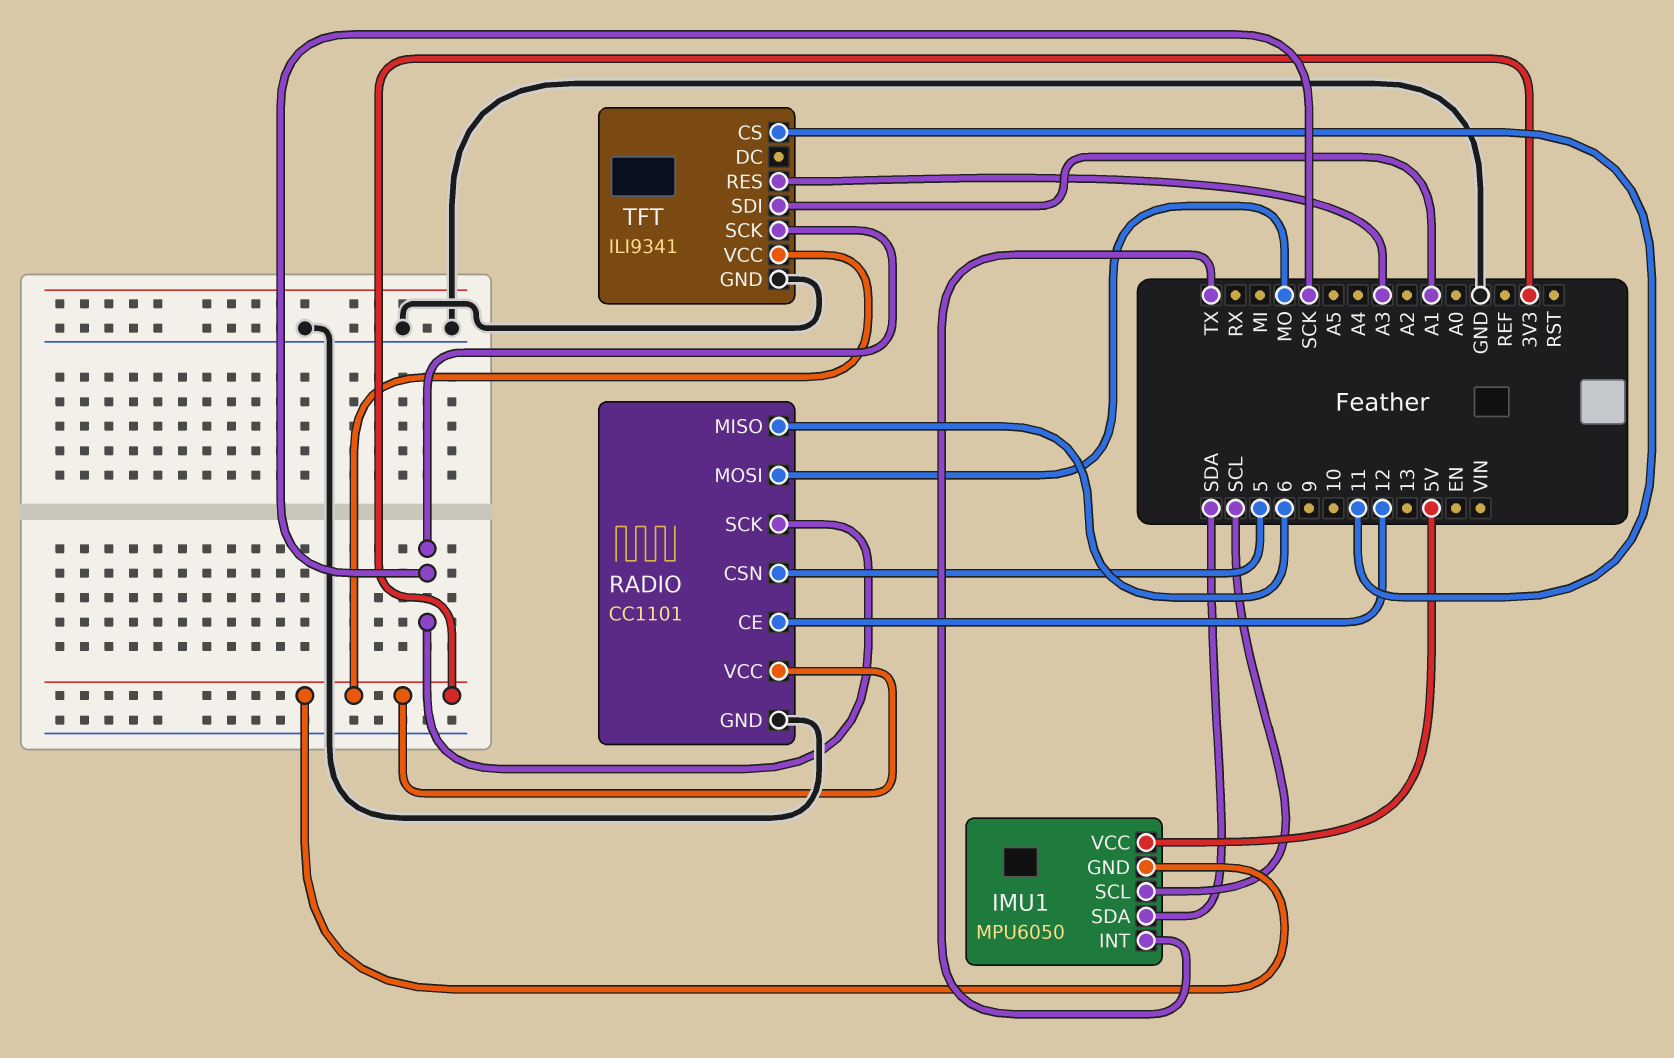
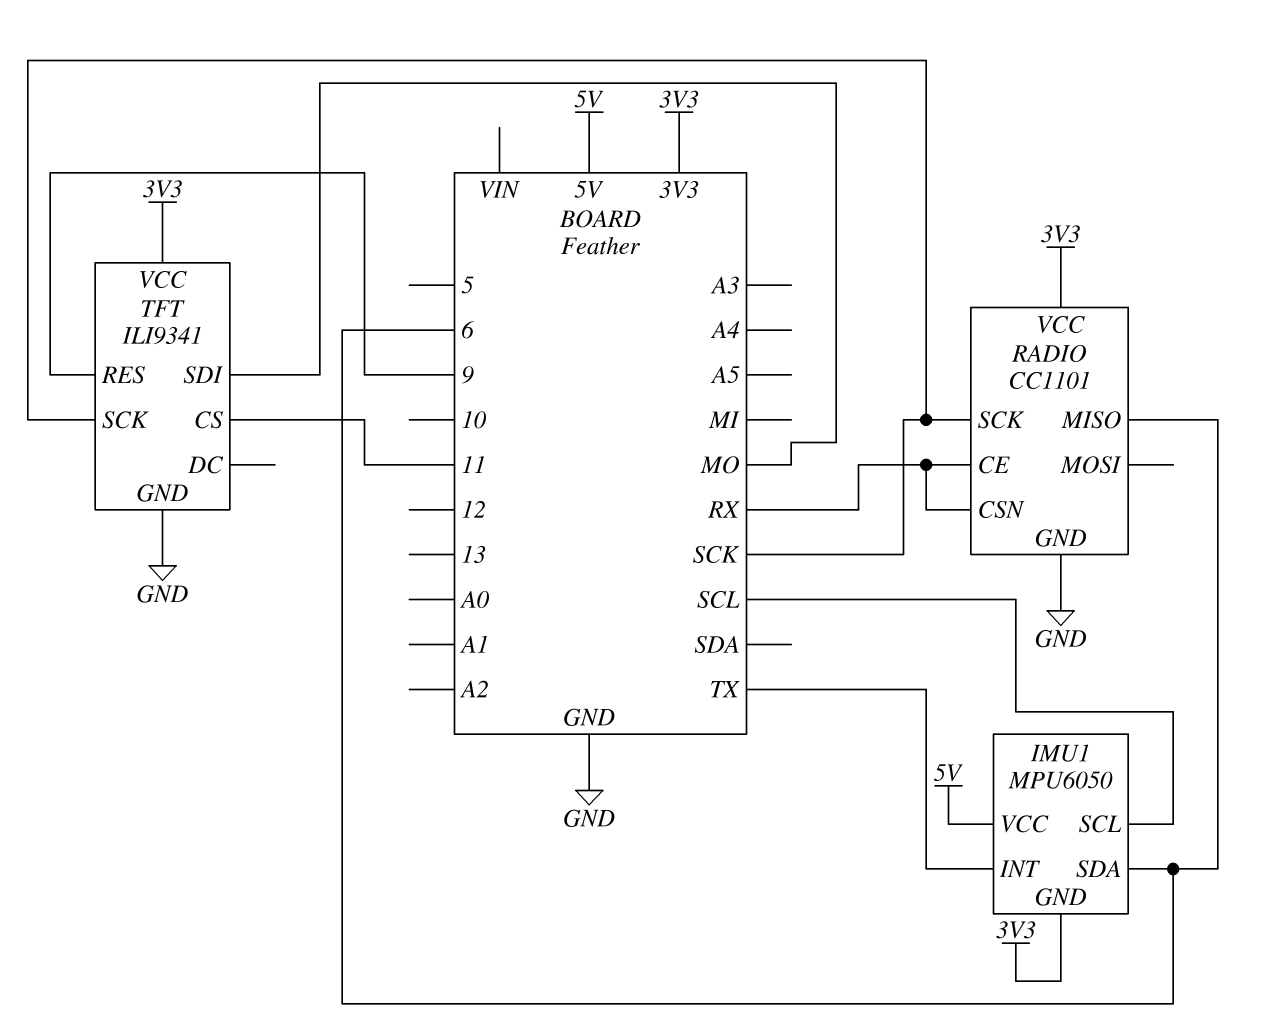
IMU1 pin SDA: SDA -> 6
RADIO pin CE: 12 -> RX
RADIO pin CSN: 5 -> RX
RADIO pin MOSI: MO -> none
TFT pin RES: A3 -> 9
TFT pin SDI: A1 -> MO

